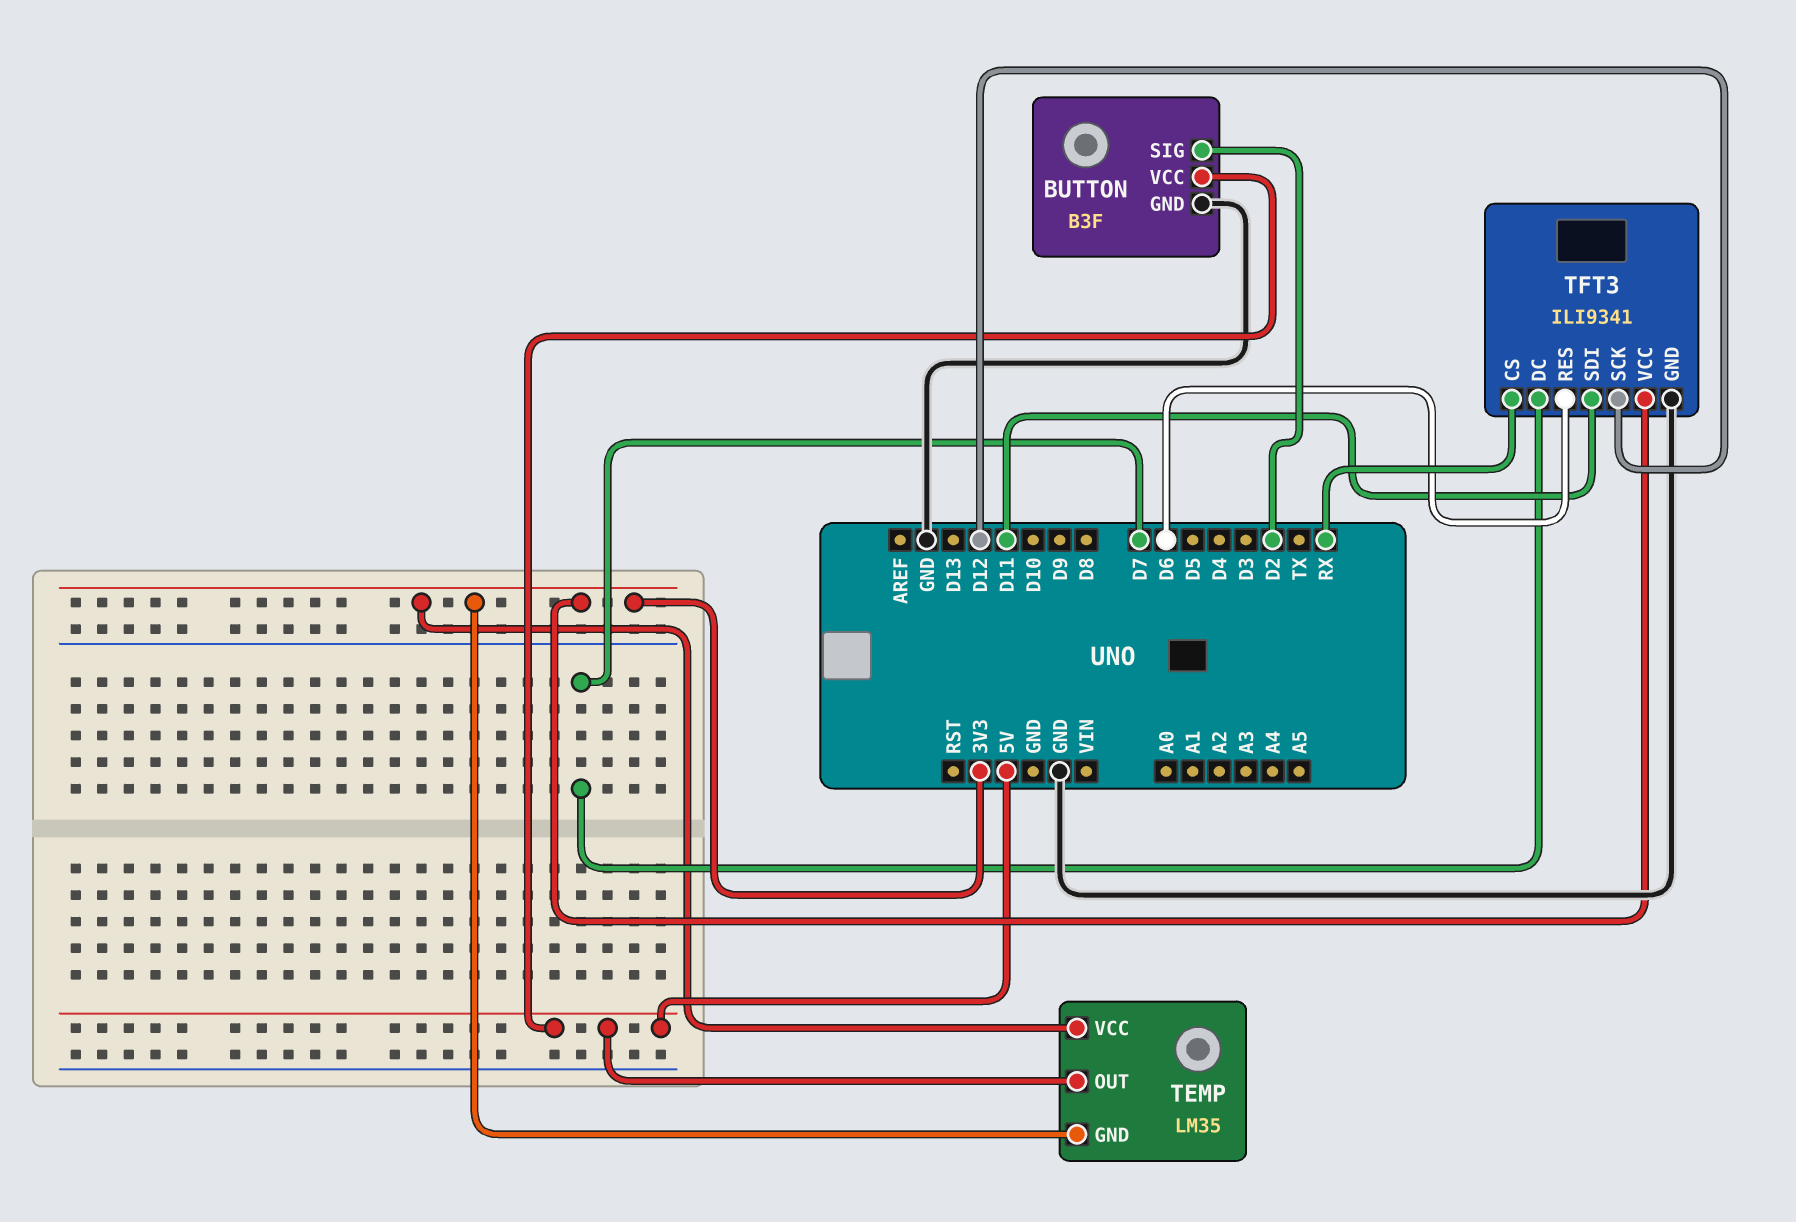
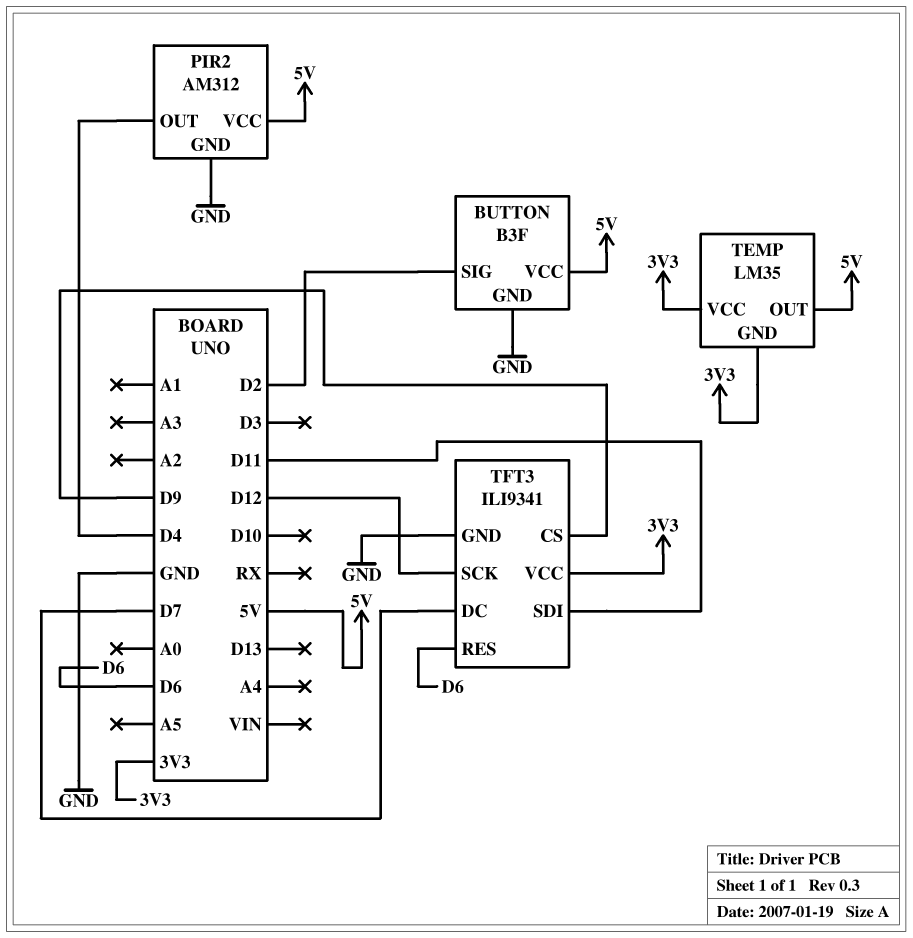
PIR2: none -> AM312
PIR2 pin GND: none -> GND
PIR2 pin OUT: none -> D4
PIR2 pin VCC: none -> 5V
TFT3 pin CS: RX -> D9

